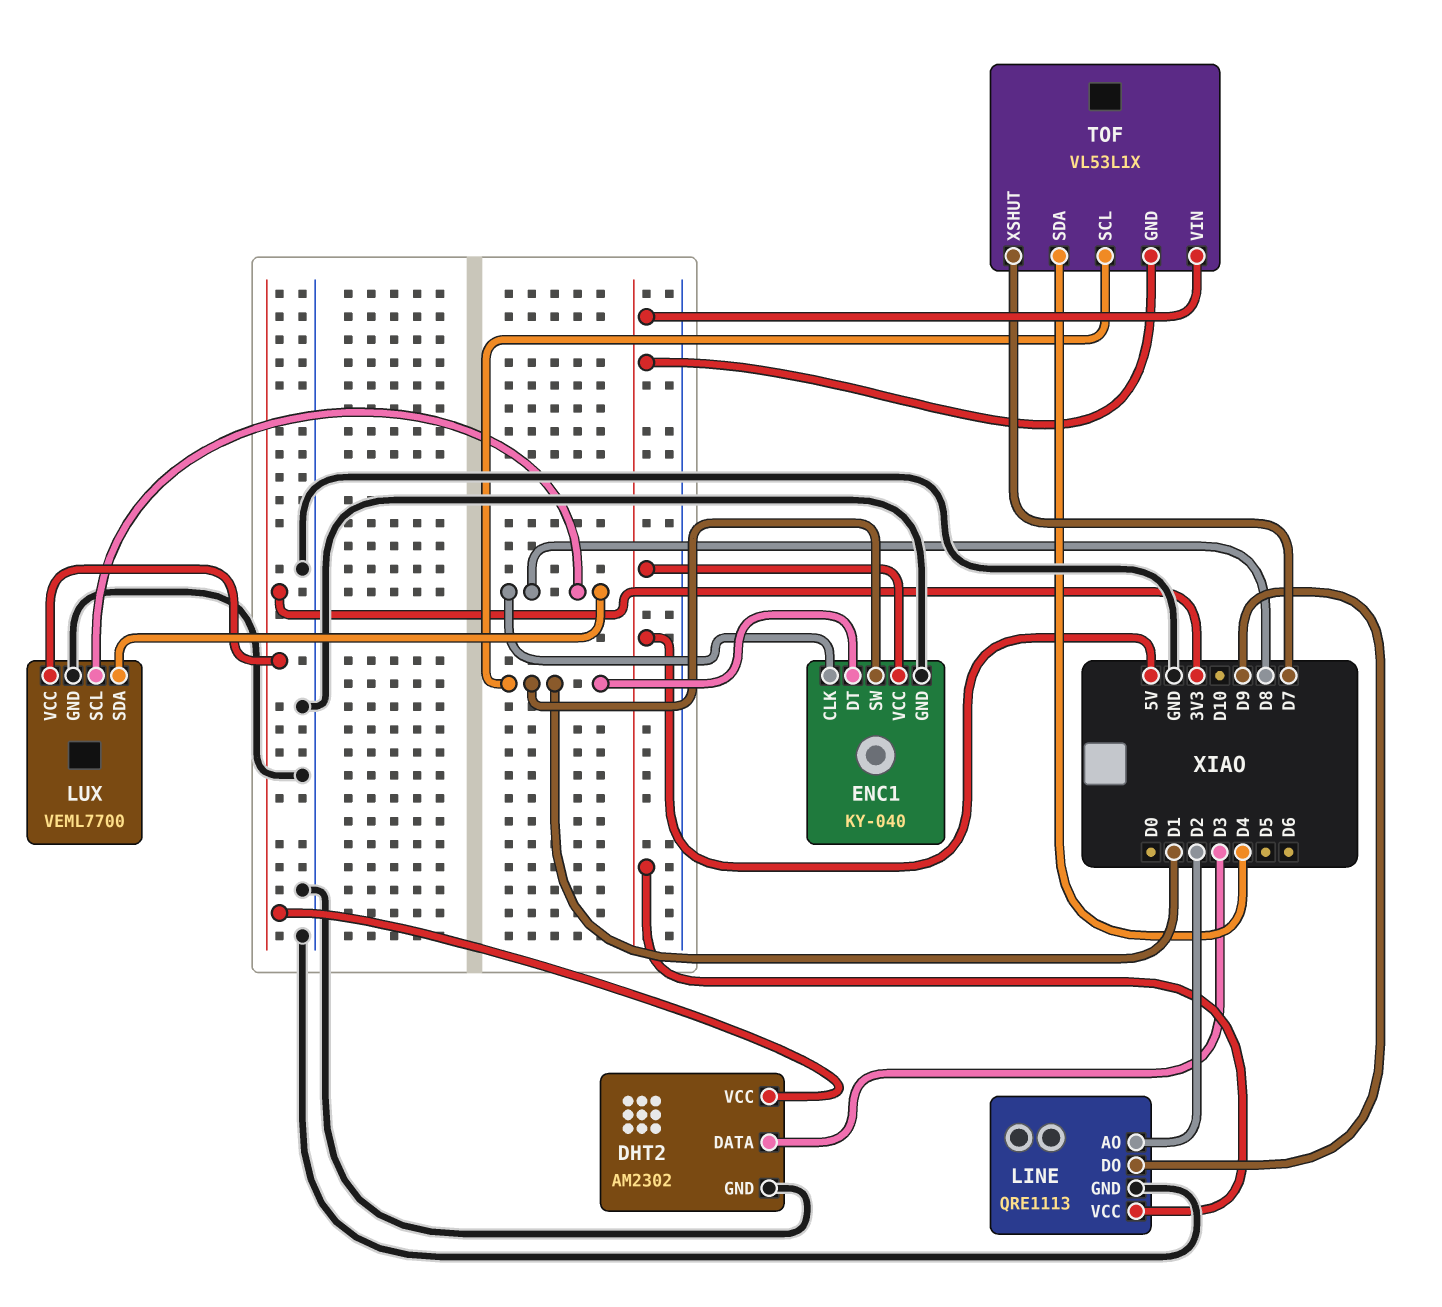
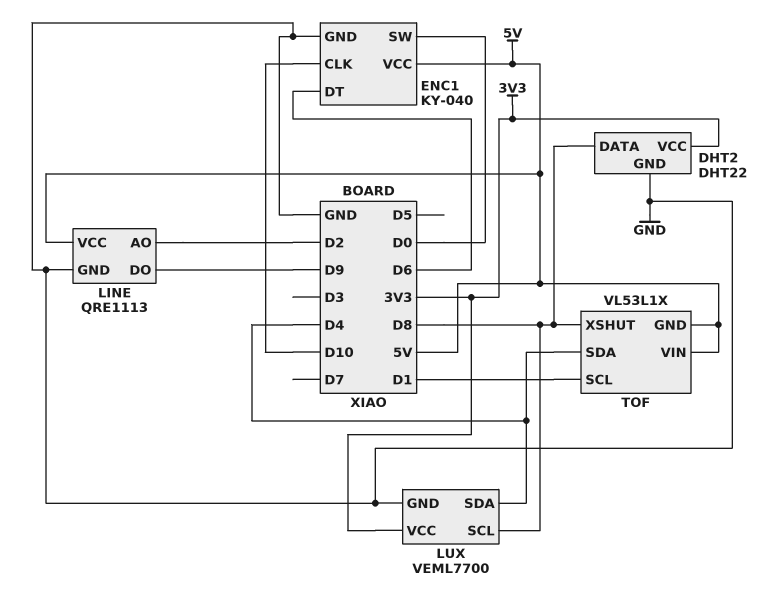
DHT2: AM2302 -> DHT22
DHT2 pin DATA: D3 -> D8
ENC1 pin CLK: D8 -> D10
ENC1 pin DT: D1 -> D6
ENC1 pin SW: D1 -> D0
LUX pin SDA: D8 -> D4
TOF pin XSHUT: D7 -> D8

